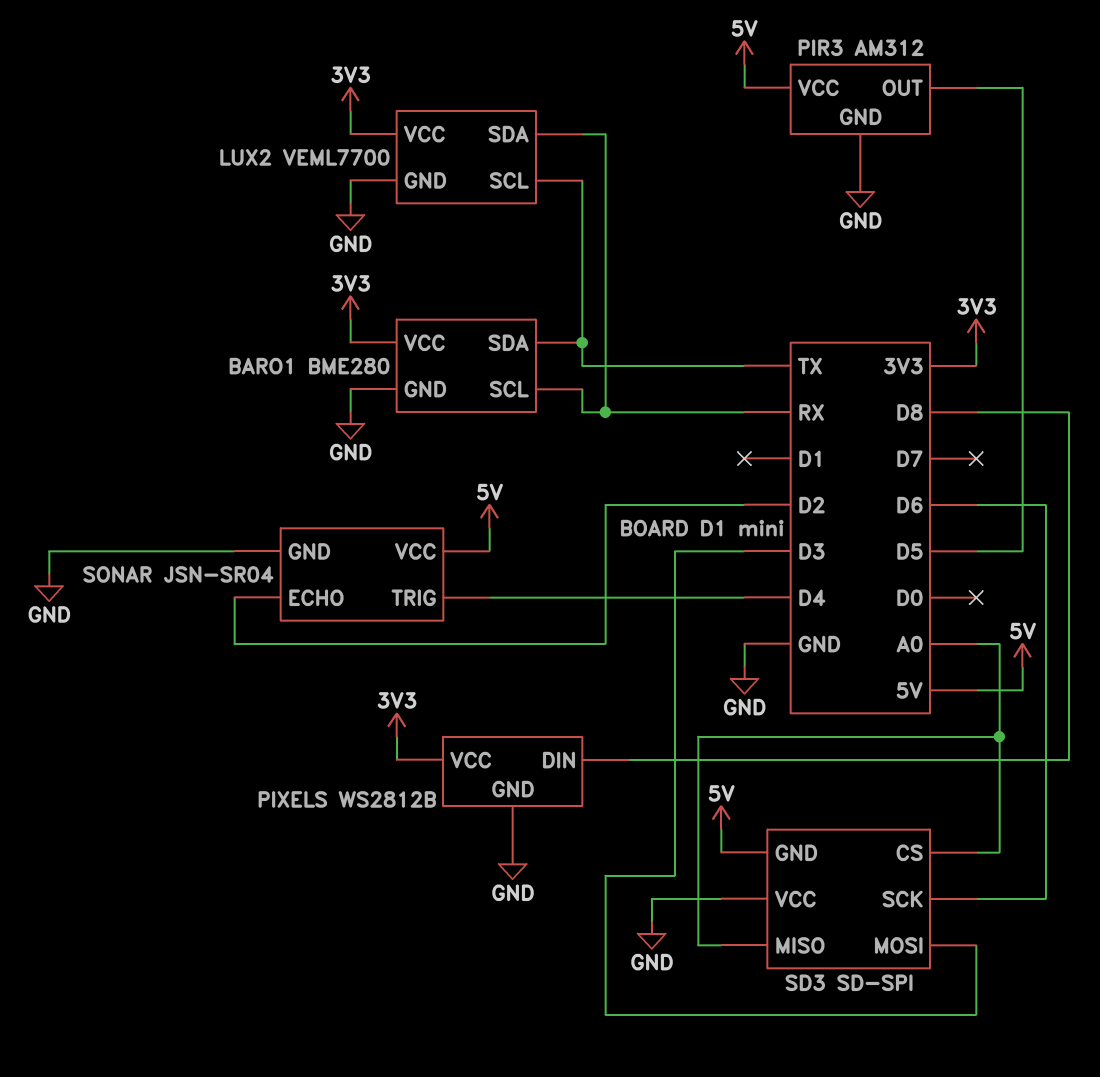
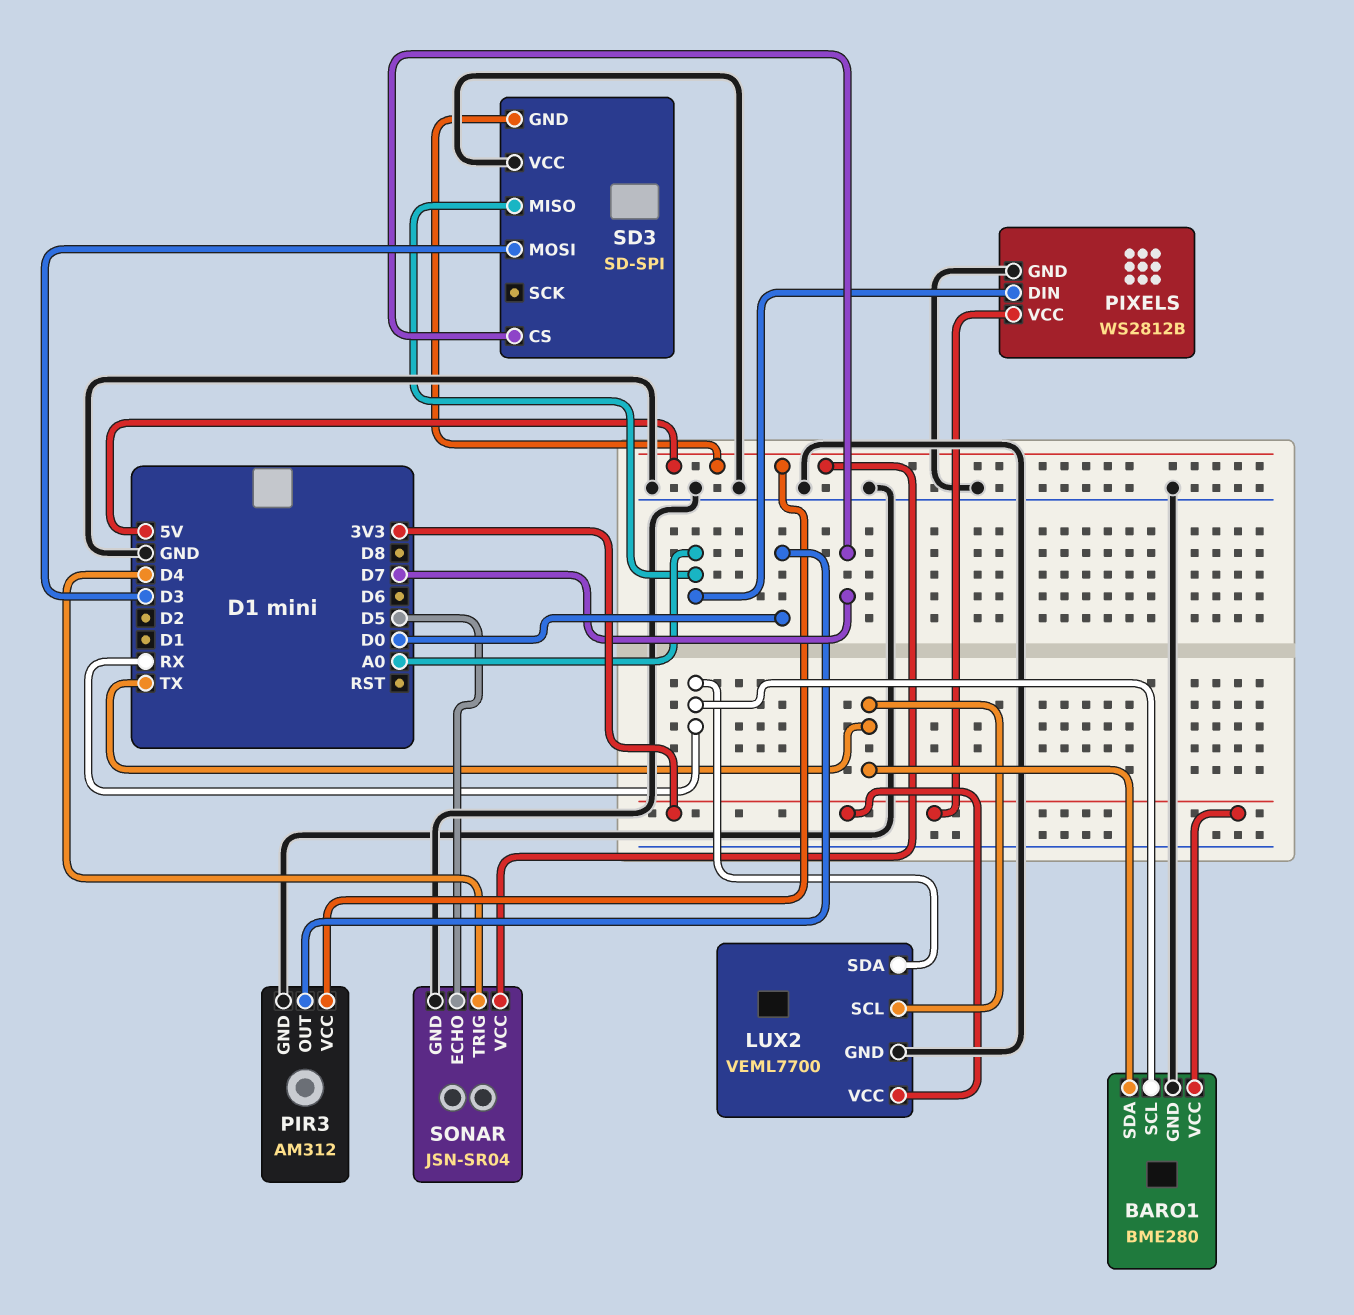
PIR3 pin OUT: D5 -> D0
PIXELS pin DIN: D8 -> A0
SD3 pin CS: A0 -> D7
SD3 pin SCK: D6 -> none
SONAR pin ECHO: D2 -> D5

